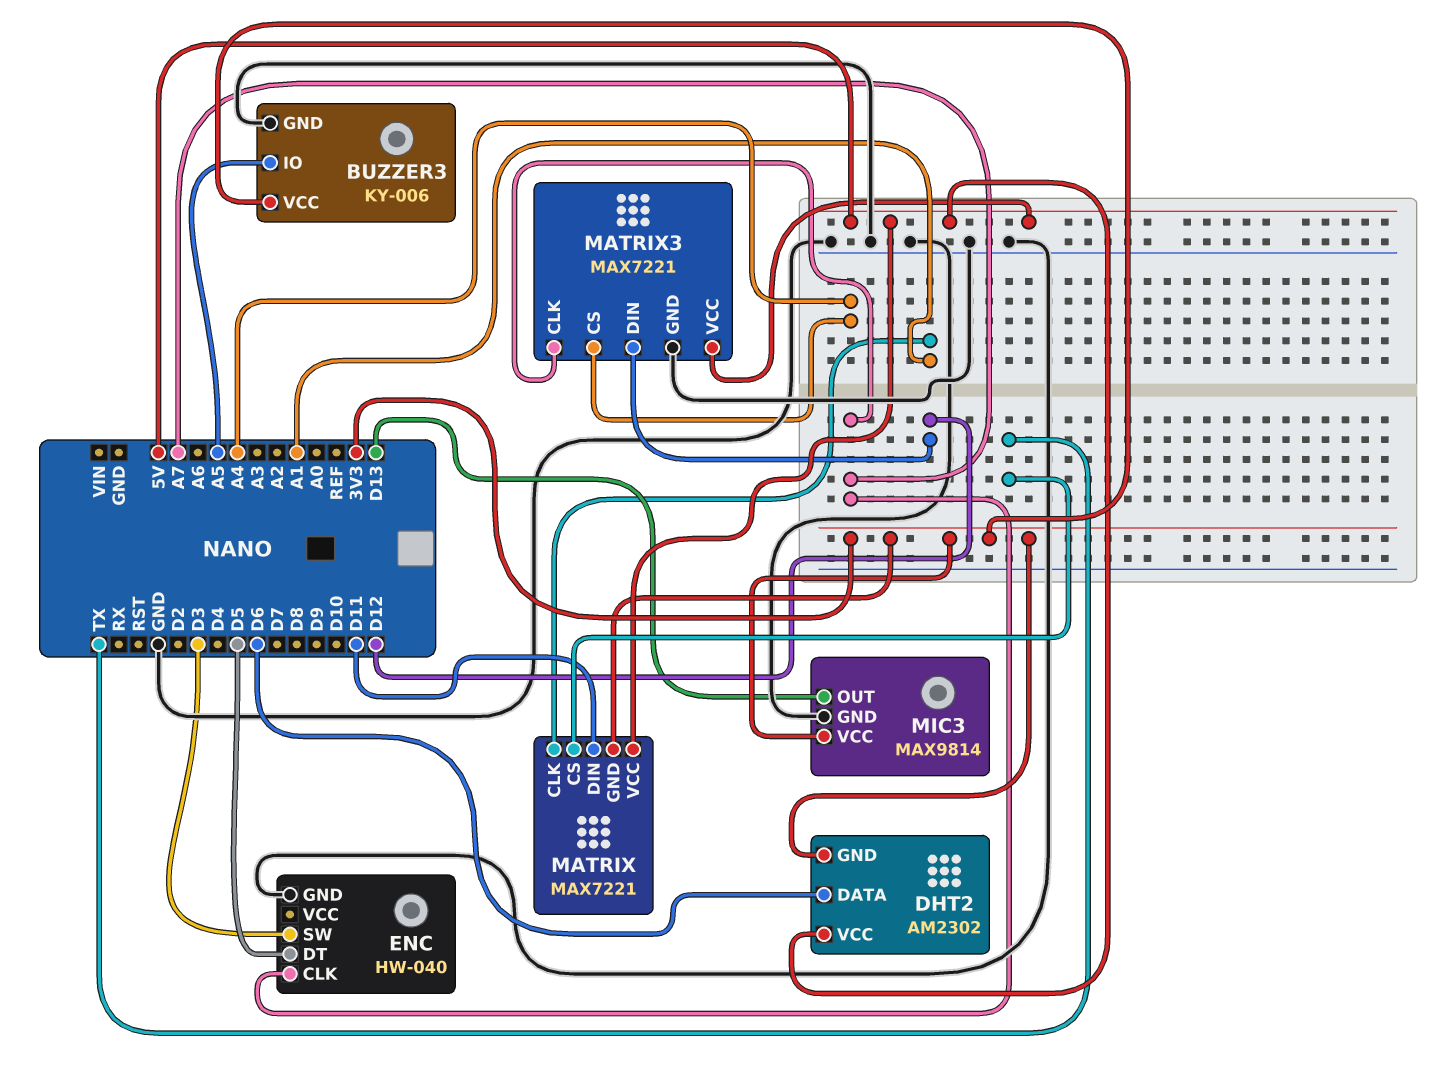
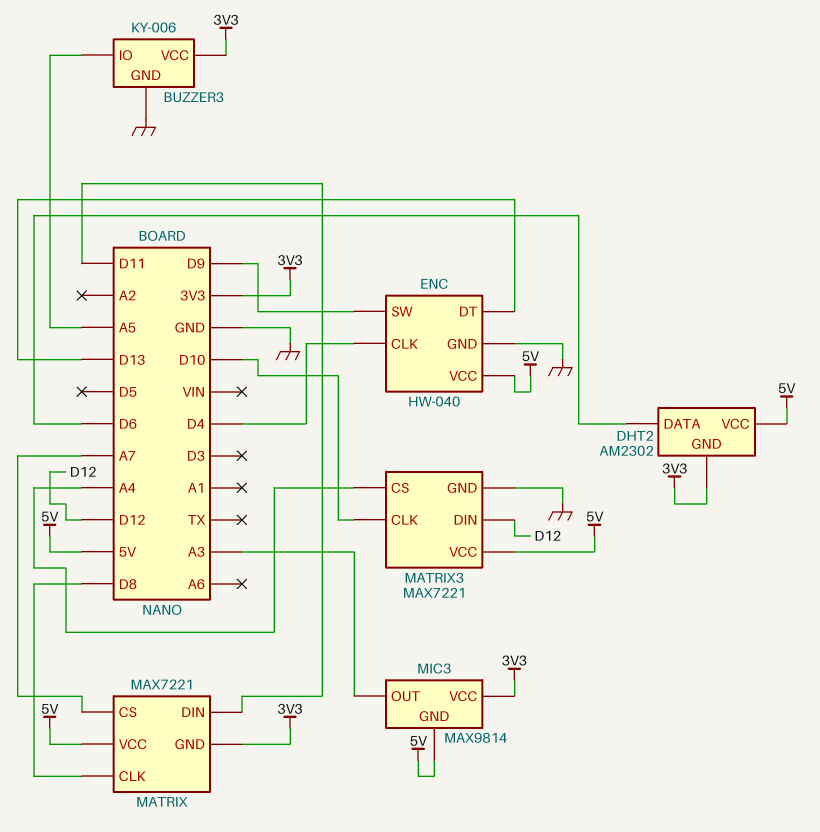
ENC pin CLK: A7 -> D4
ENC pin DT: D5 -> D13
ENC pin SW: D3 -> D9
ENC pin VCC: none -> 5V
MATRIX pin CLK: A1 -> D8
MATRIX pin CS: TX -> A7
MATRIX3 pin CLK: A7 -> D10
MIC3 pin GND: GND -> 5V
MIC3 pin OUT: D13 -> A3

